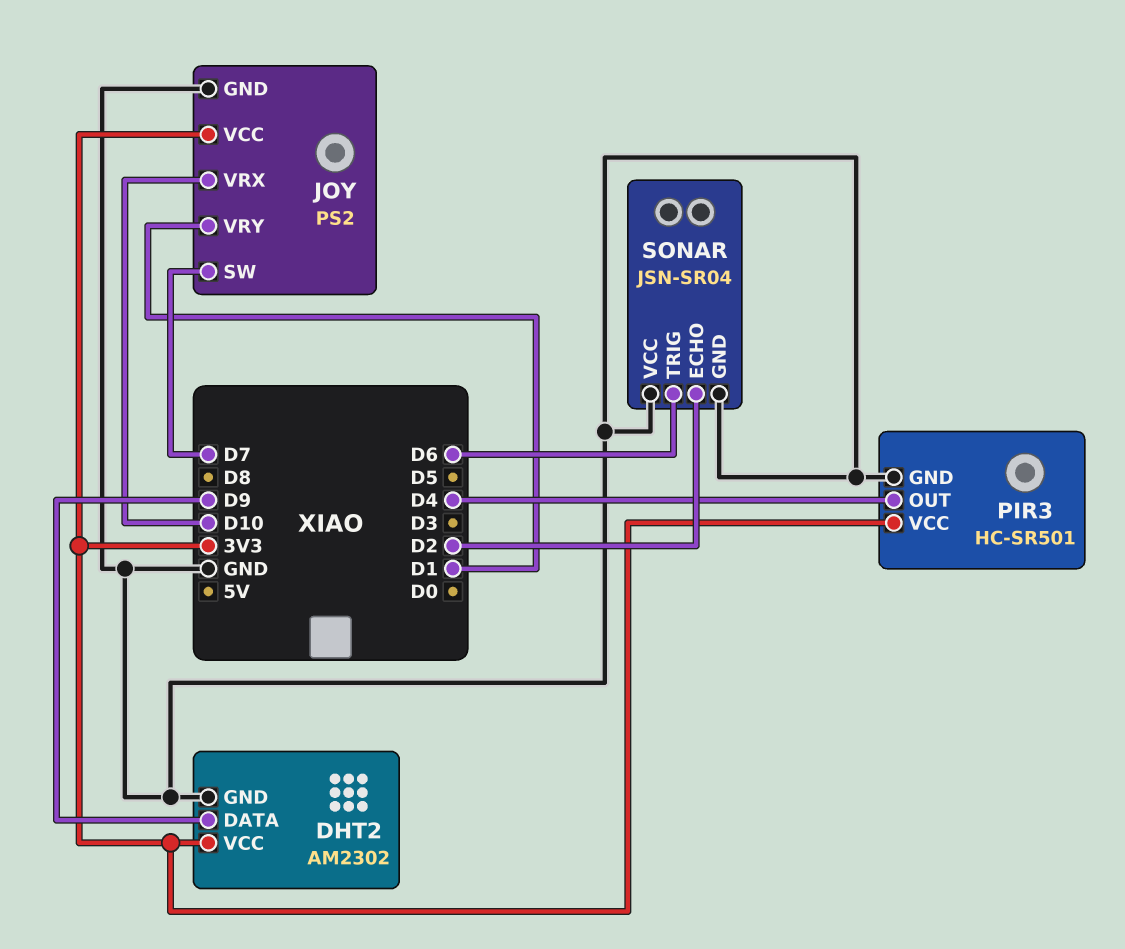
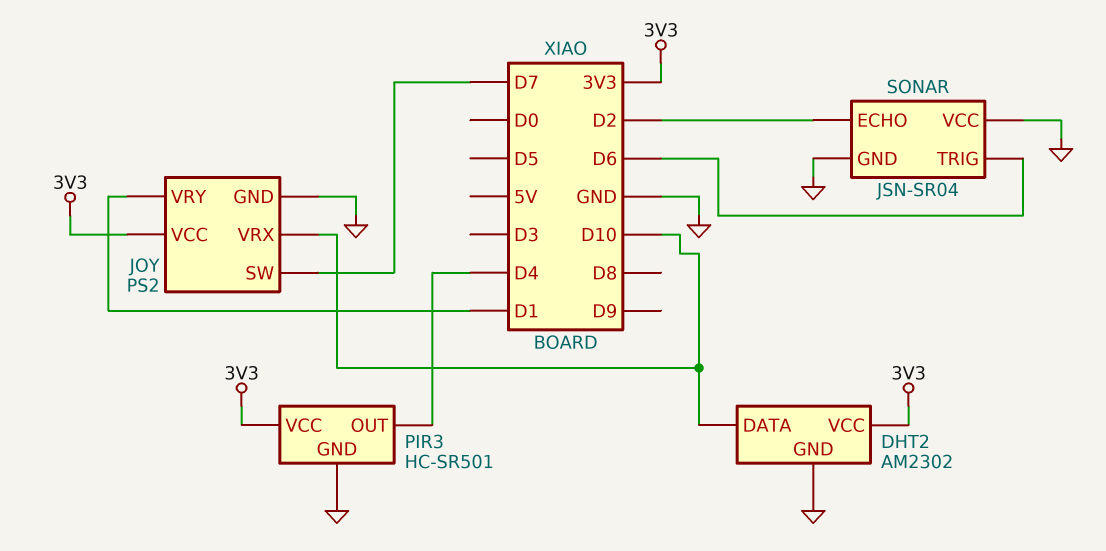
DHT2 pin DATA: D9 -> D10

